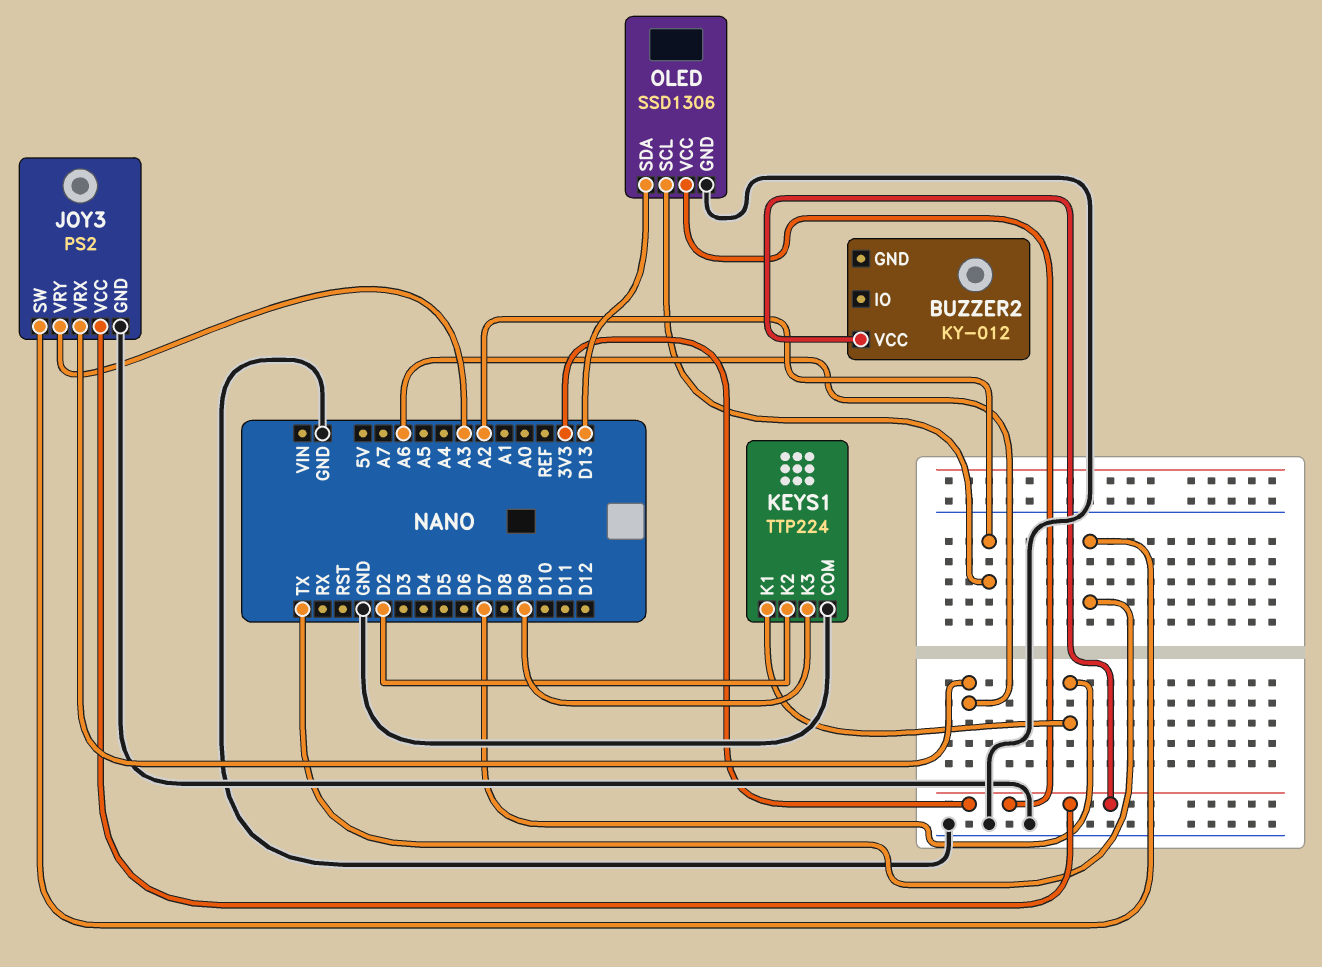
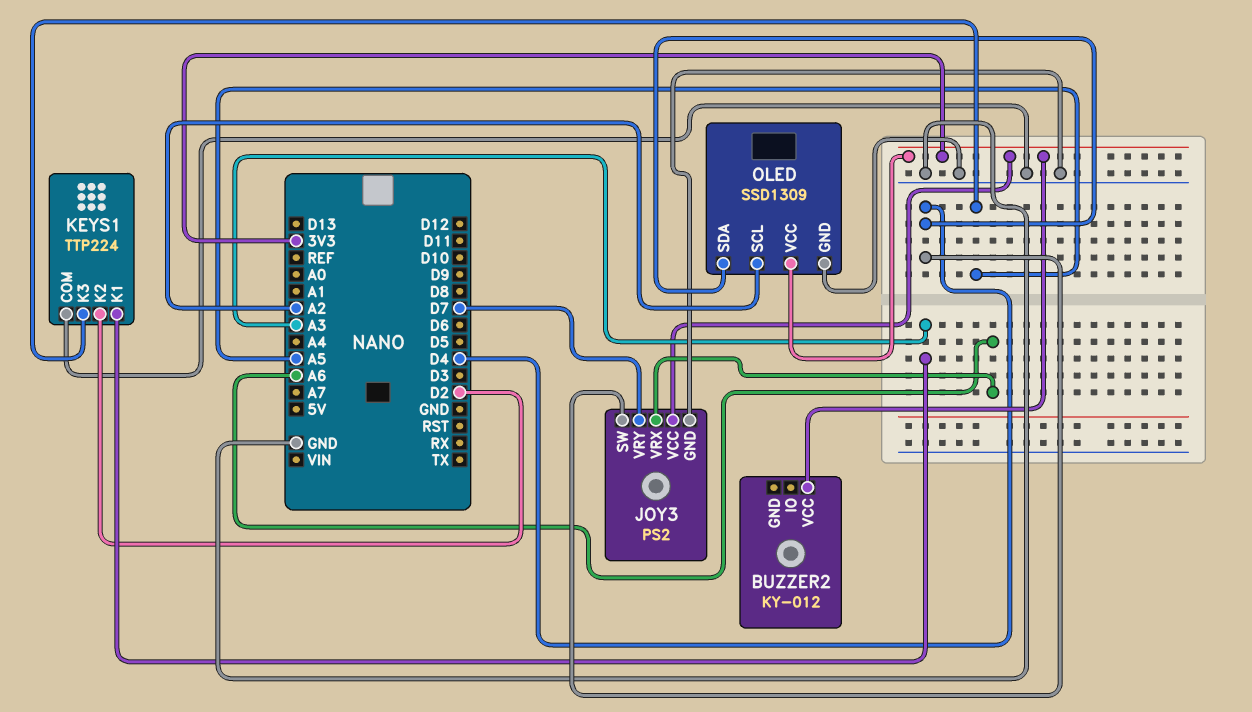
JOY3 pin SW: TX -> D4
JOY3 pin VRY: A3 -> D7
KEYS1 pin K1: D7 -> A3
KEYS1 pin K3: D9 -> A5
OLED: SSD1306 -> SSD1309
OLED pin SDA: D13 -> D4

